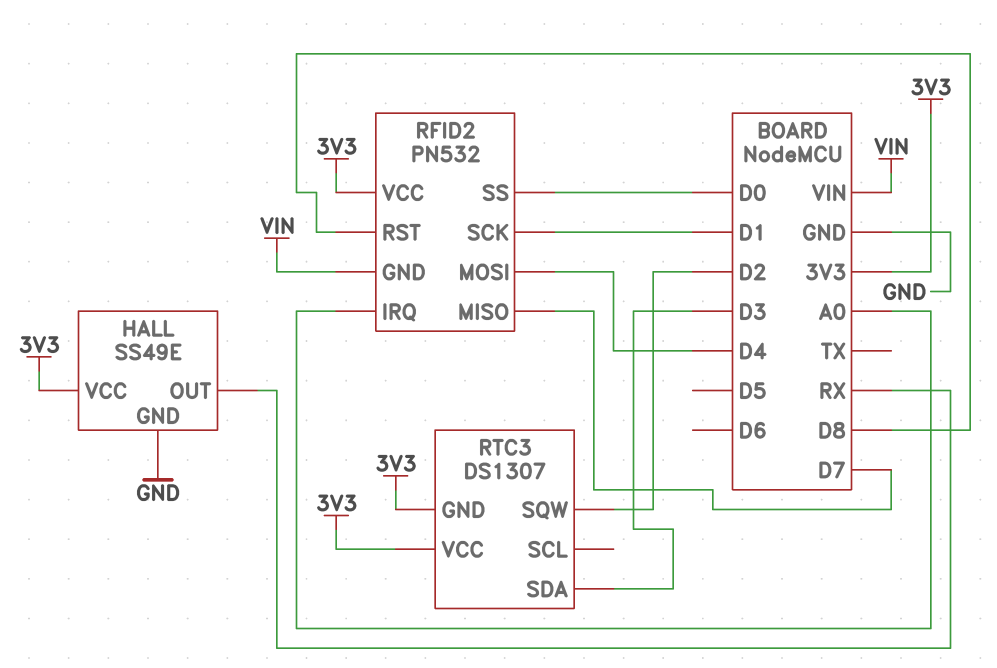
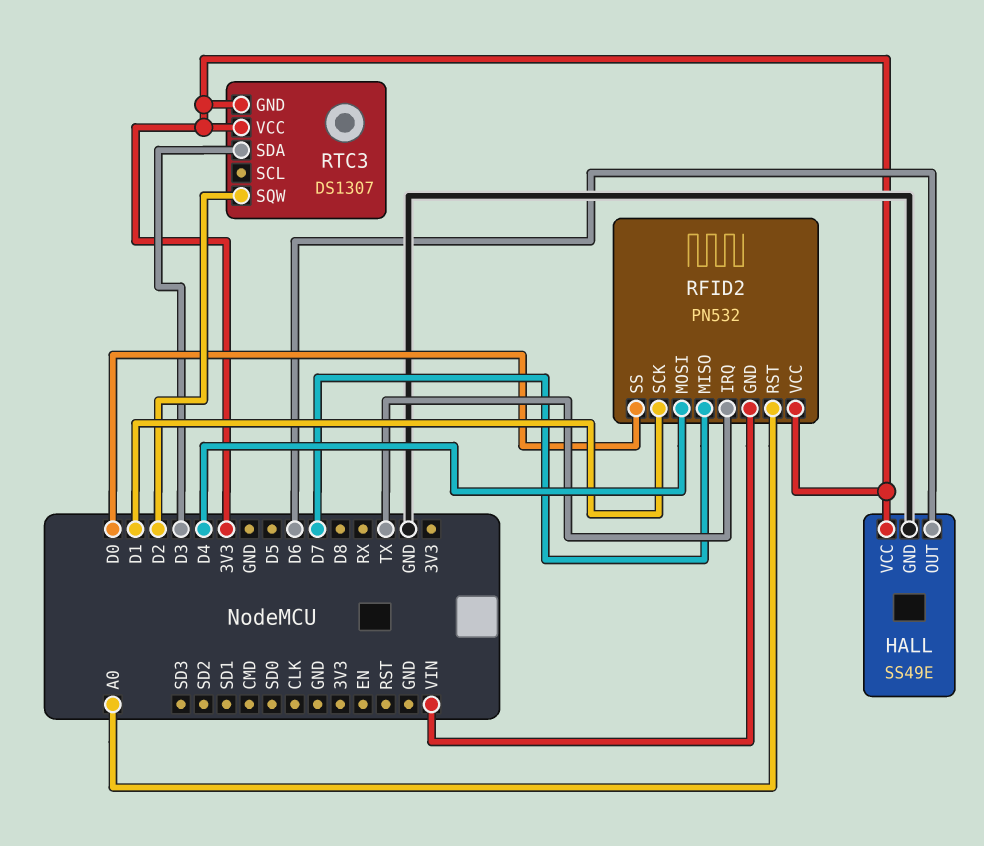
HALL pin OUT: RX -> D6
RFID2 pin IRQ: A0 -> TX
RFID2 pin RST: D8 -> A0

